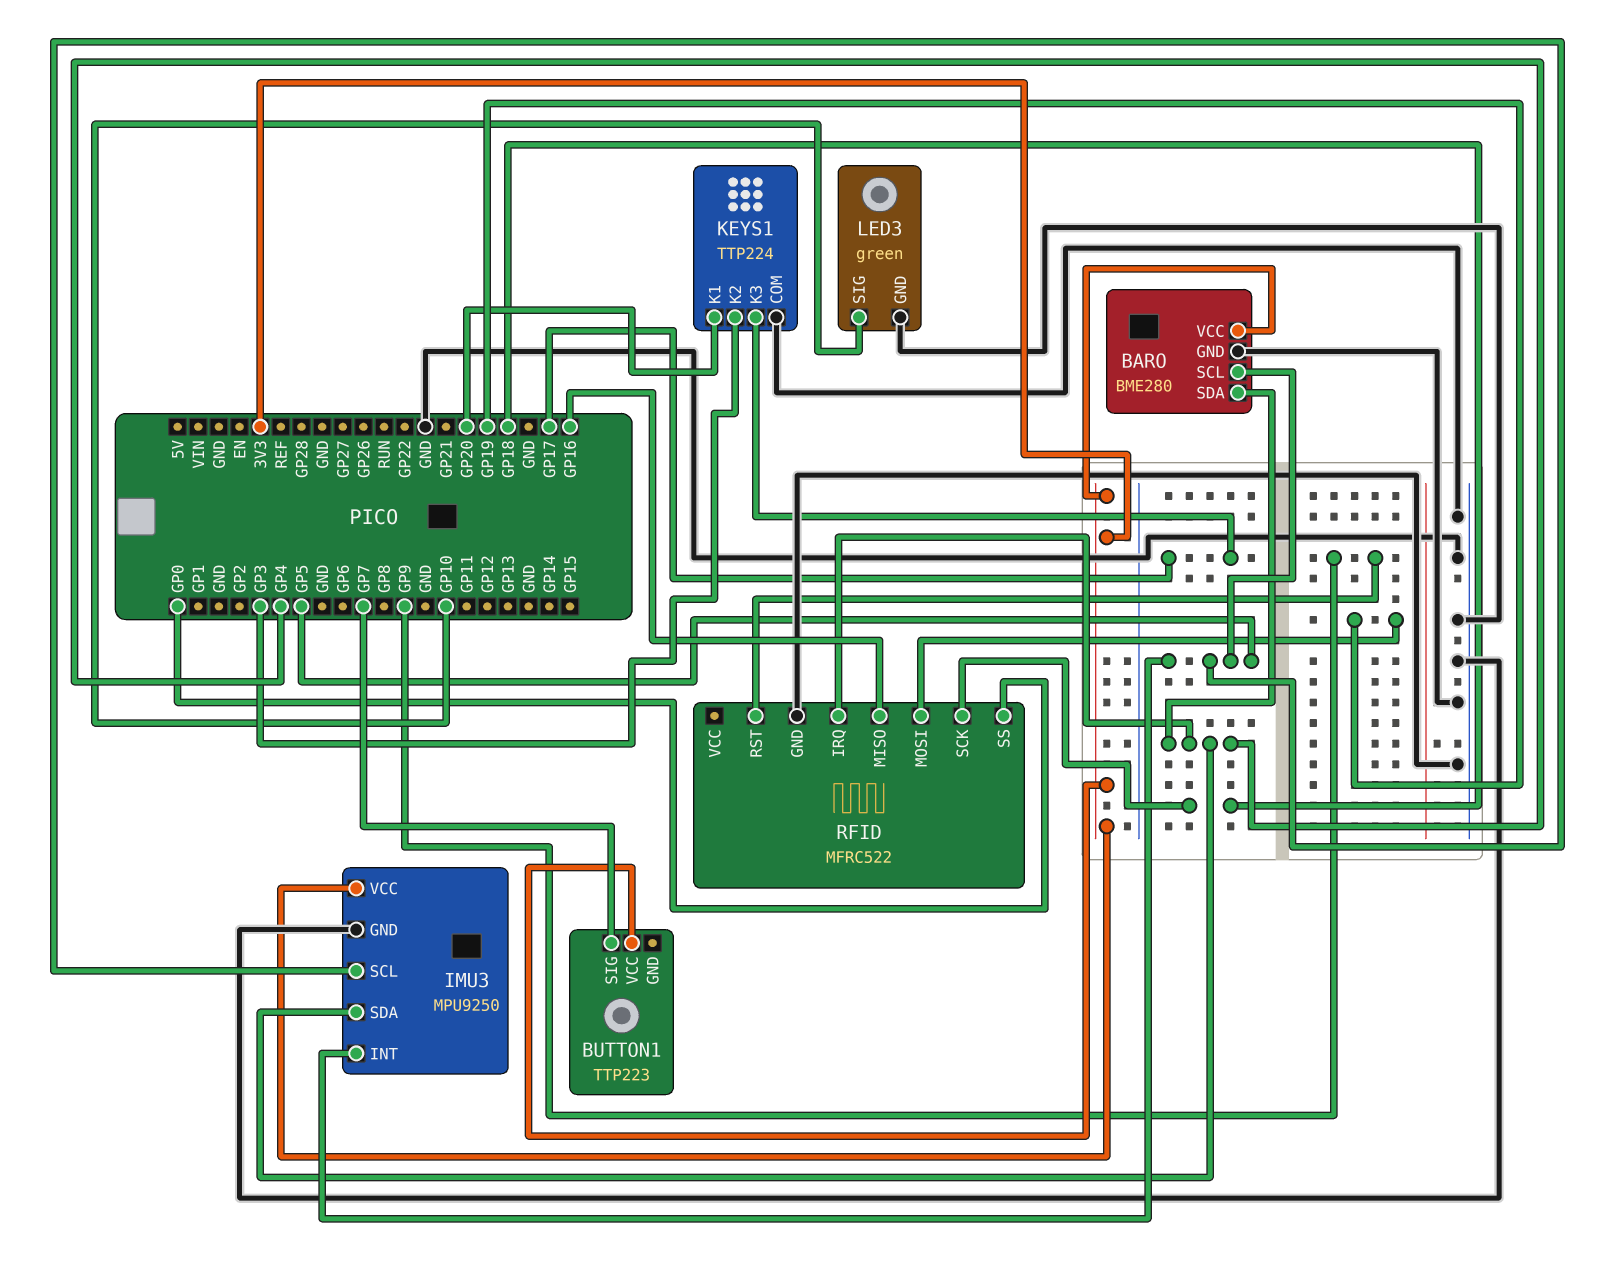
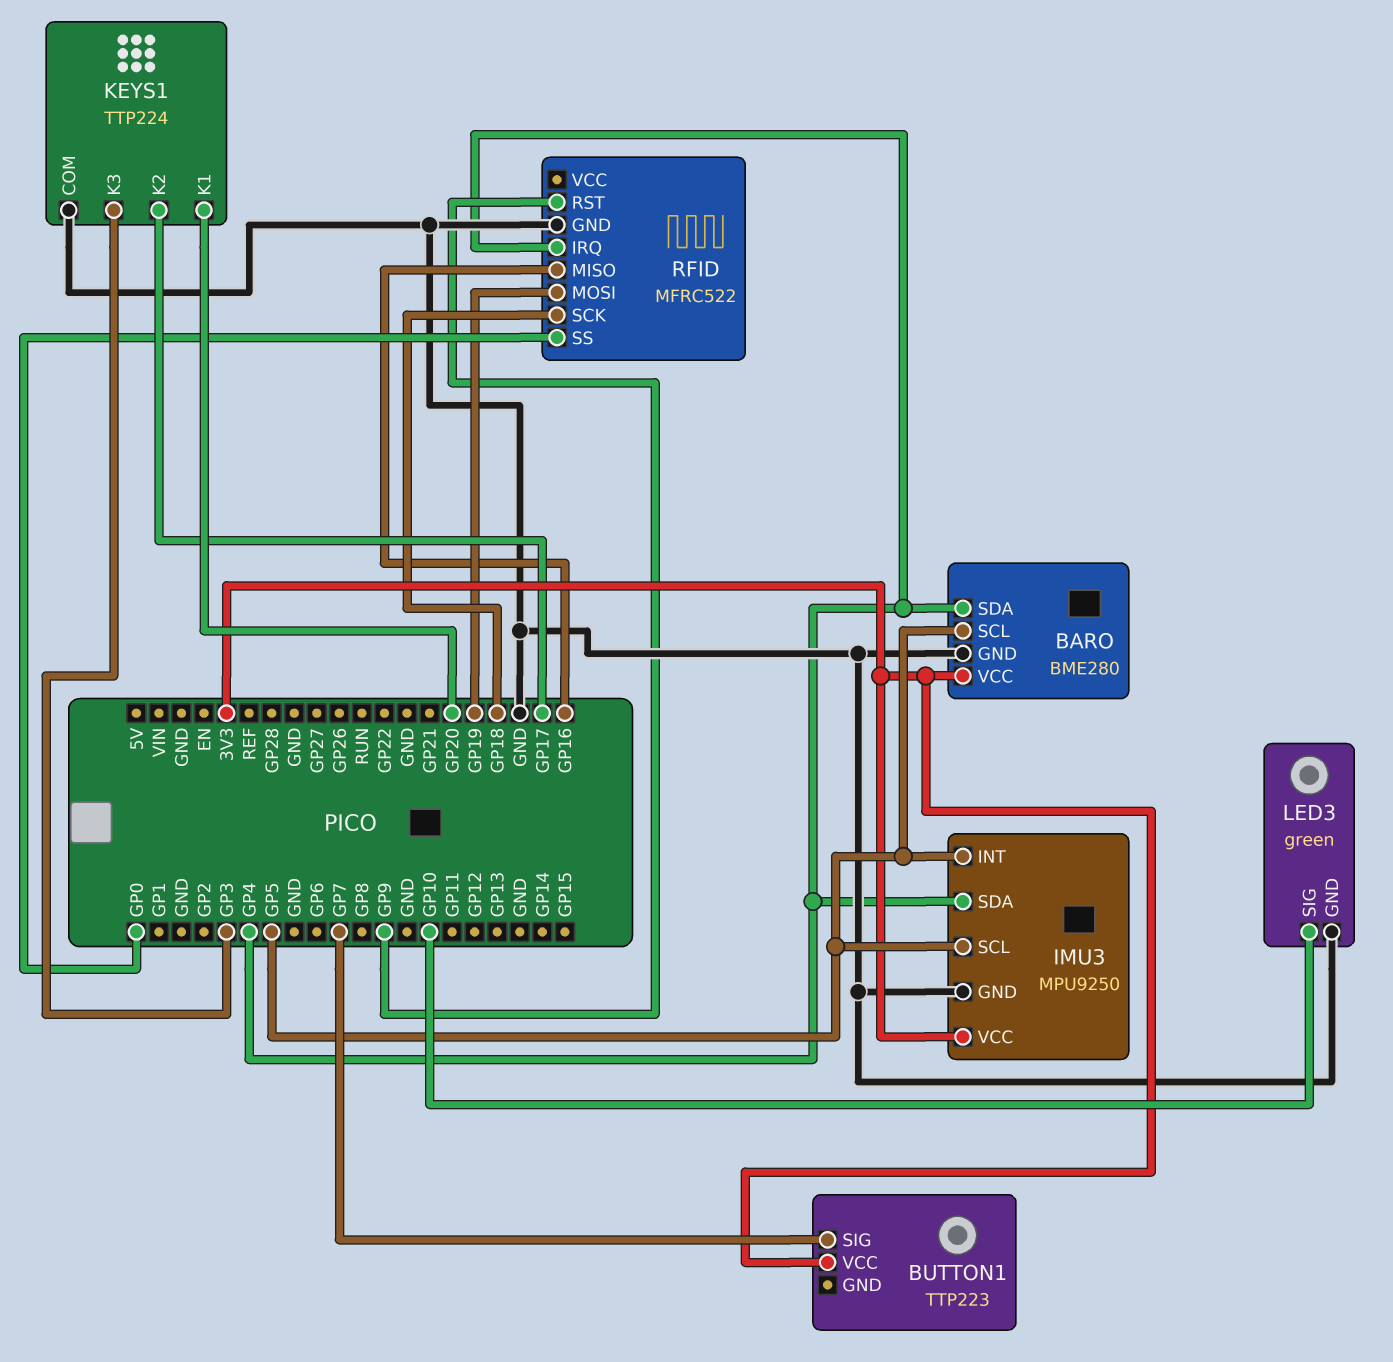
KEYS1 pin K2: GP3 -> GP17
KEYS1 pin K3: GP17 -> GP3

